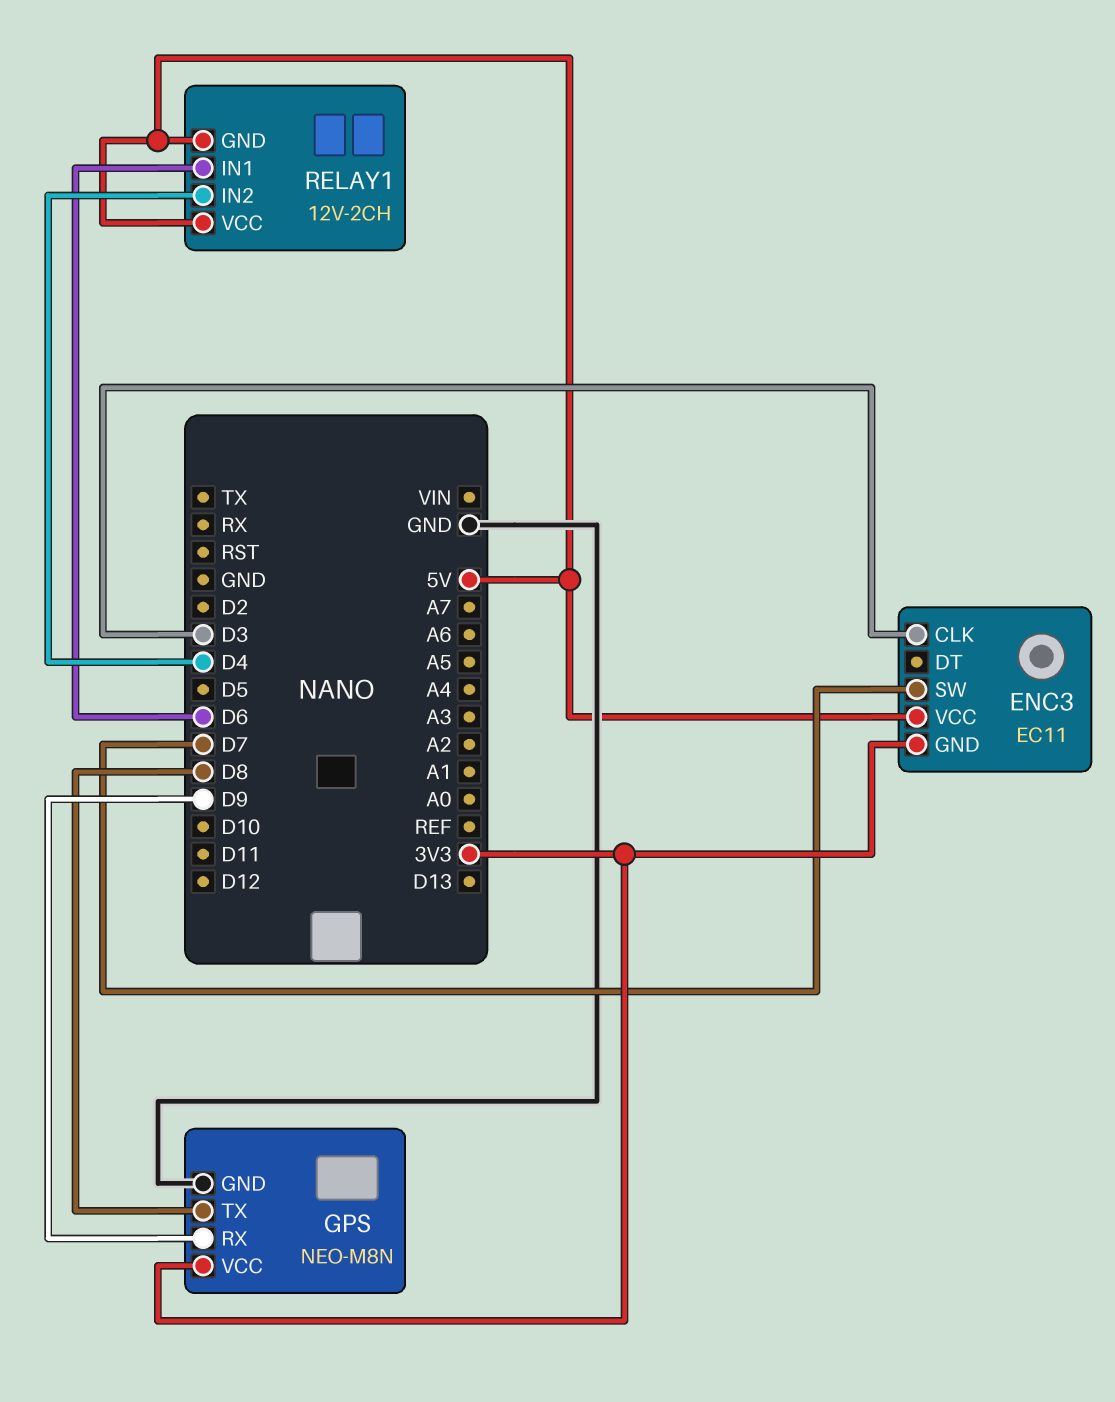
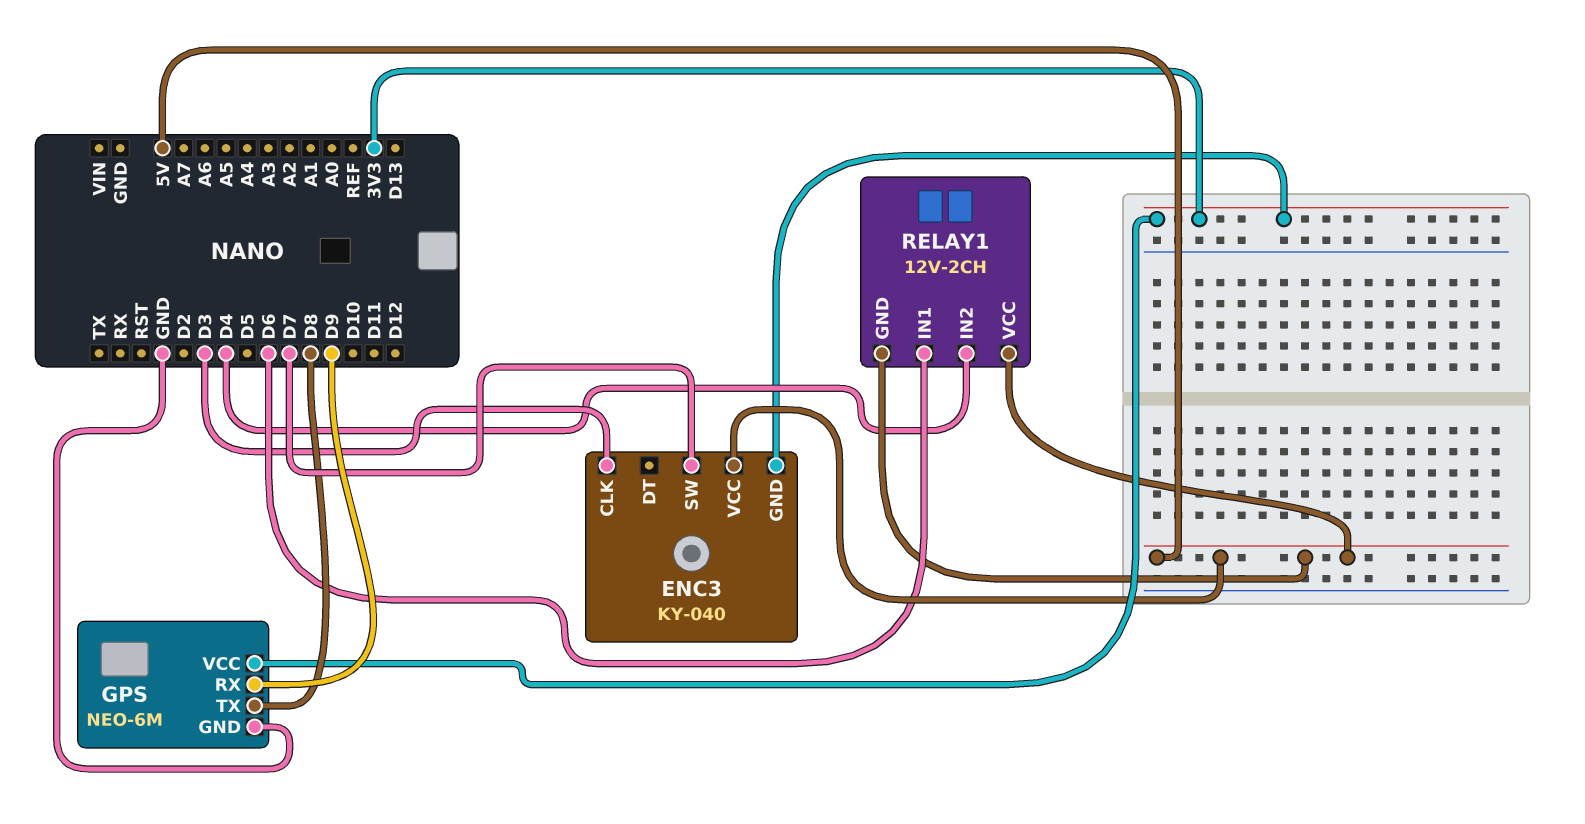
ENC3: EC11 -> KY-040
GPS: NEO-M8N -> NEO-6M

